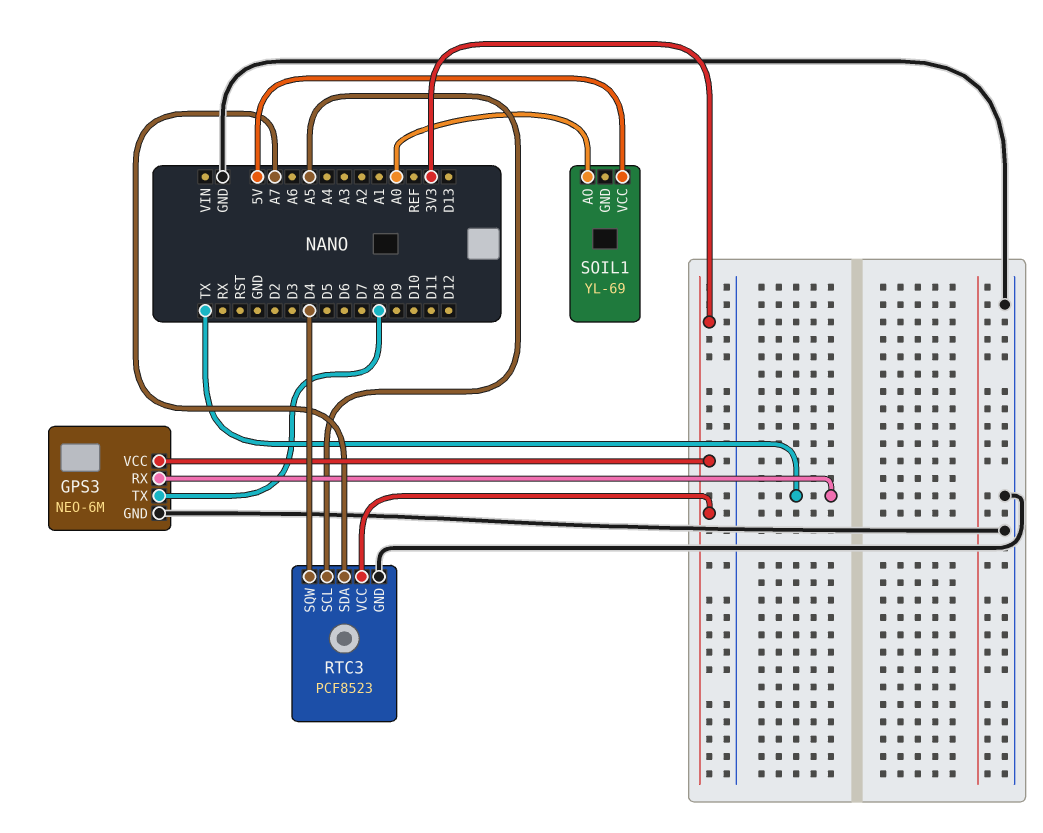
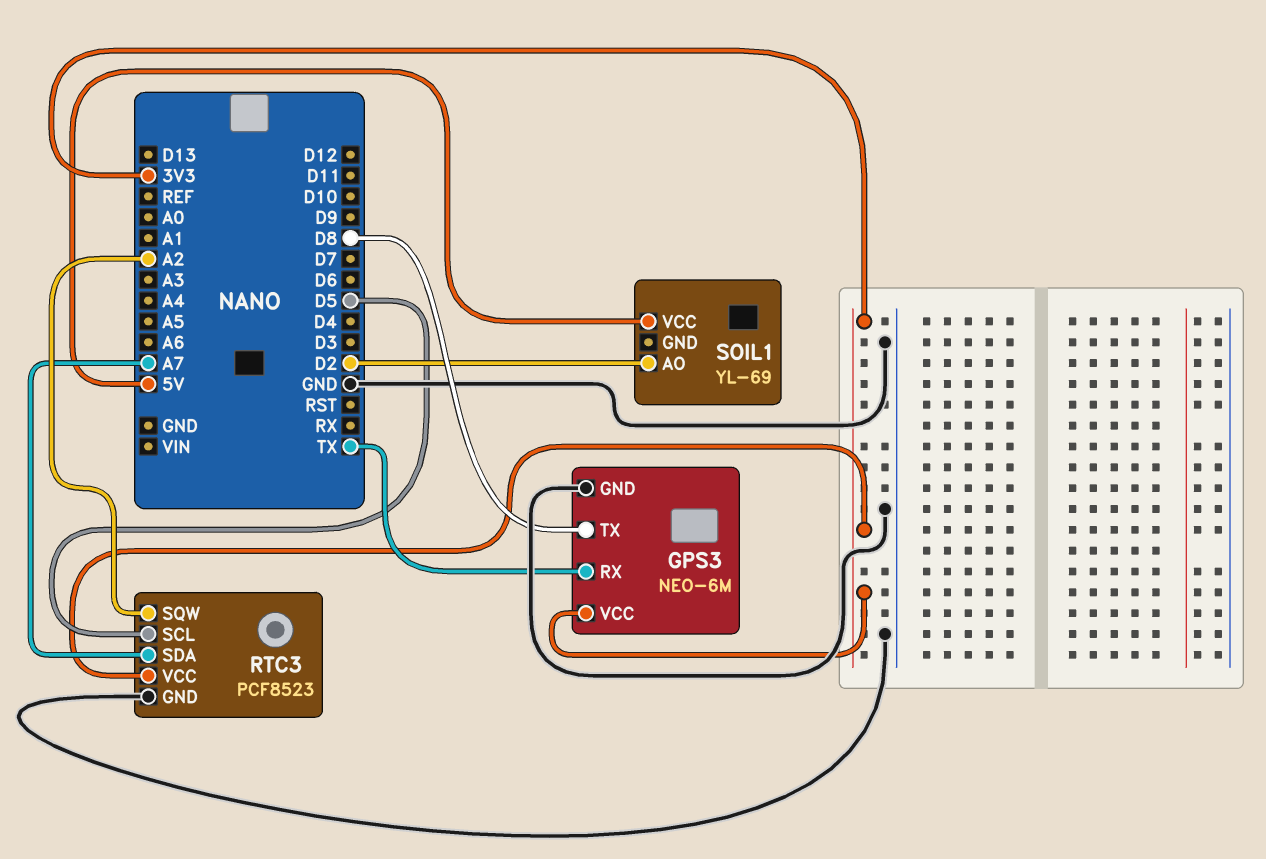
RTC3 pin SCL: A5 -> D5
RTC3 pin SQW: D4 -> A2
SOIL1 pin AO: A0 -> D2

